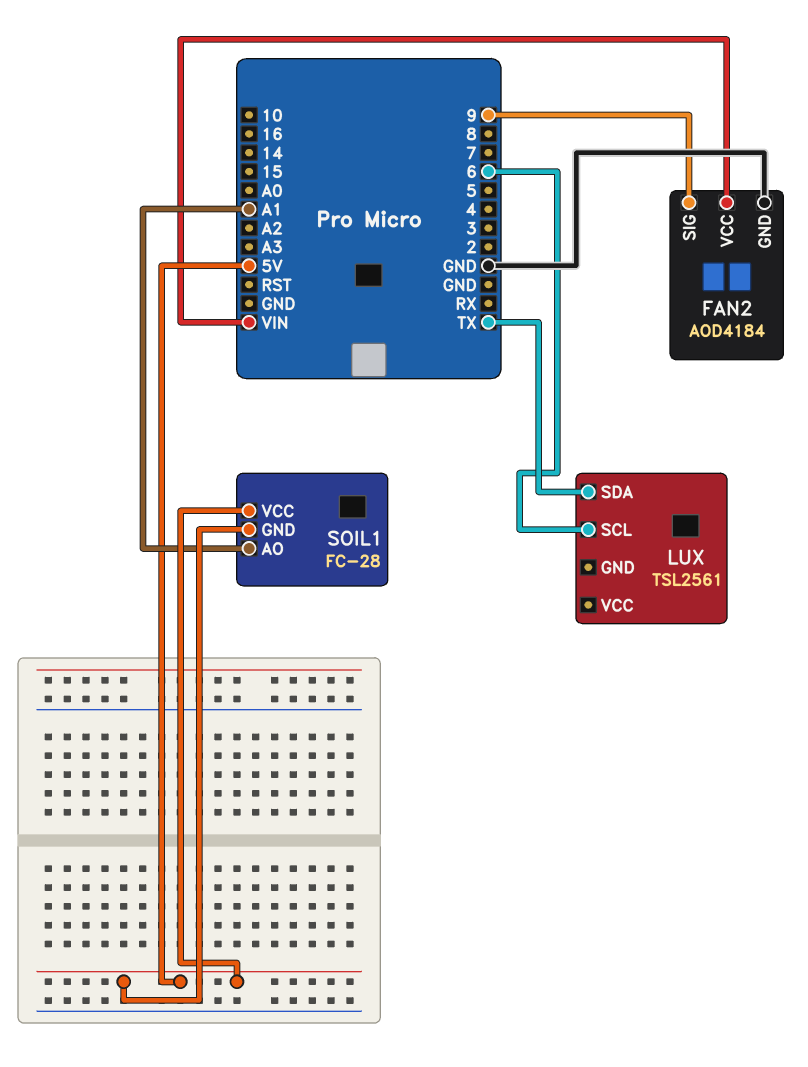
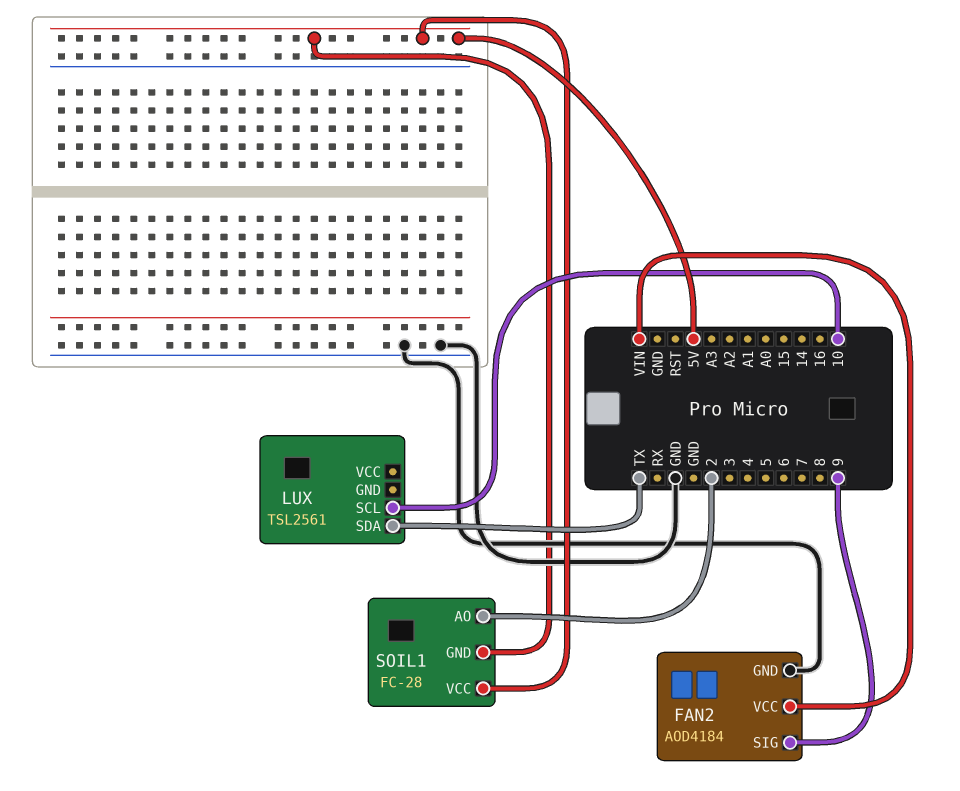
LUX pin SCL: 6 -> 10
SOIL1 pin AO: A1 -> 2

